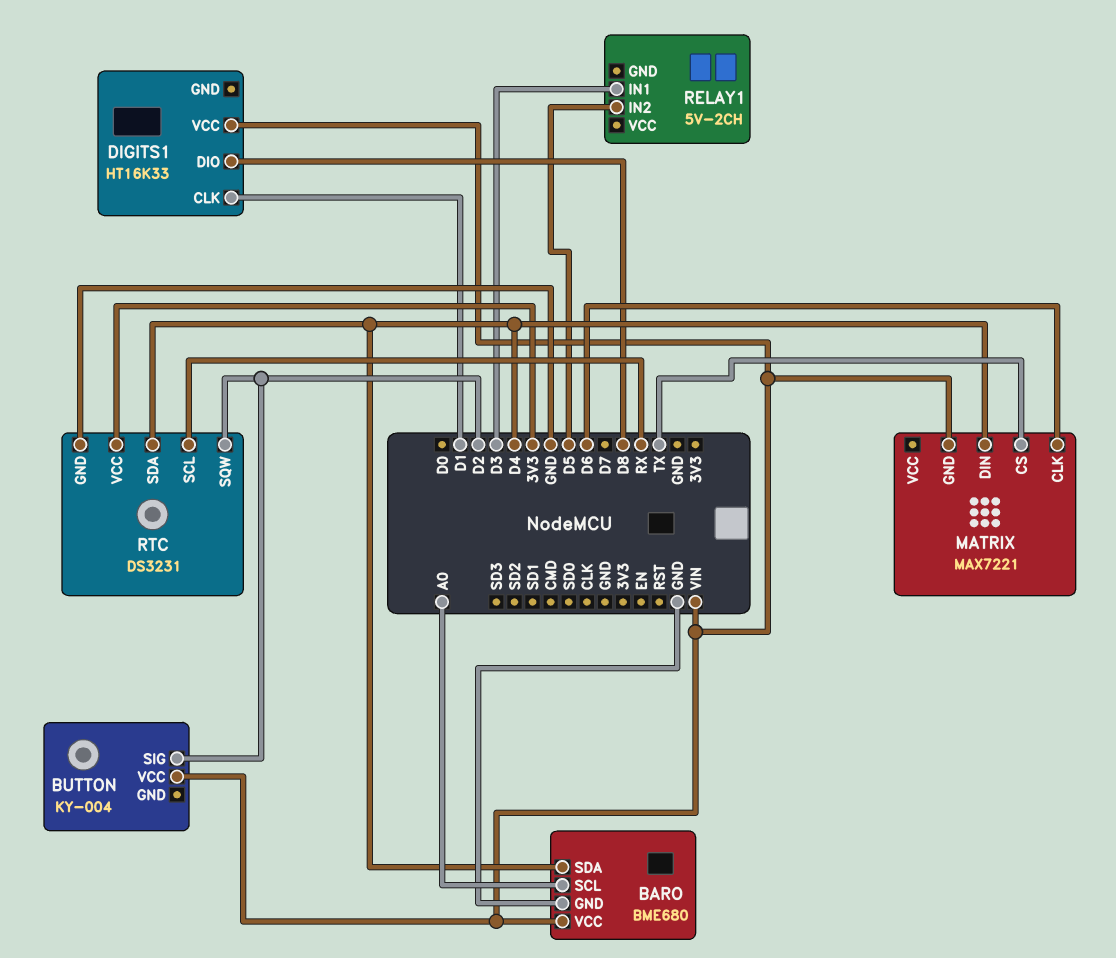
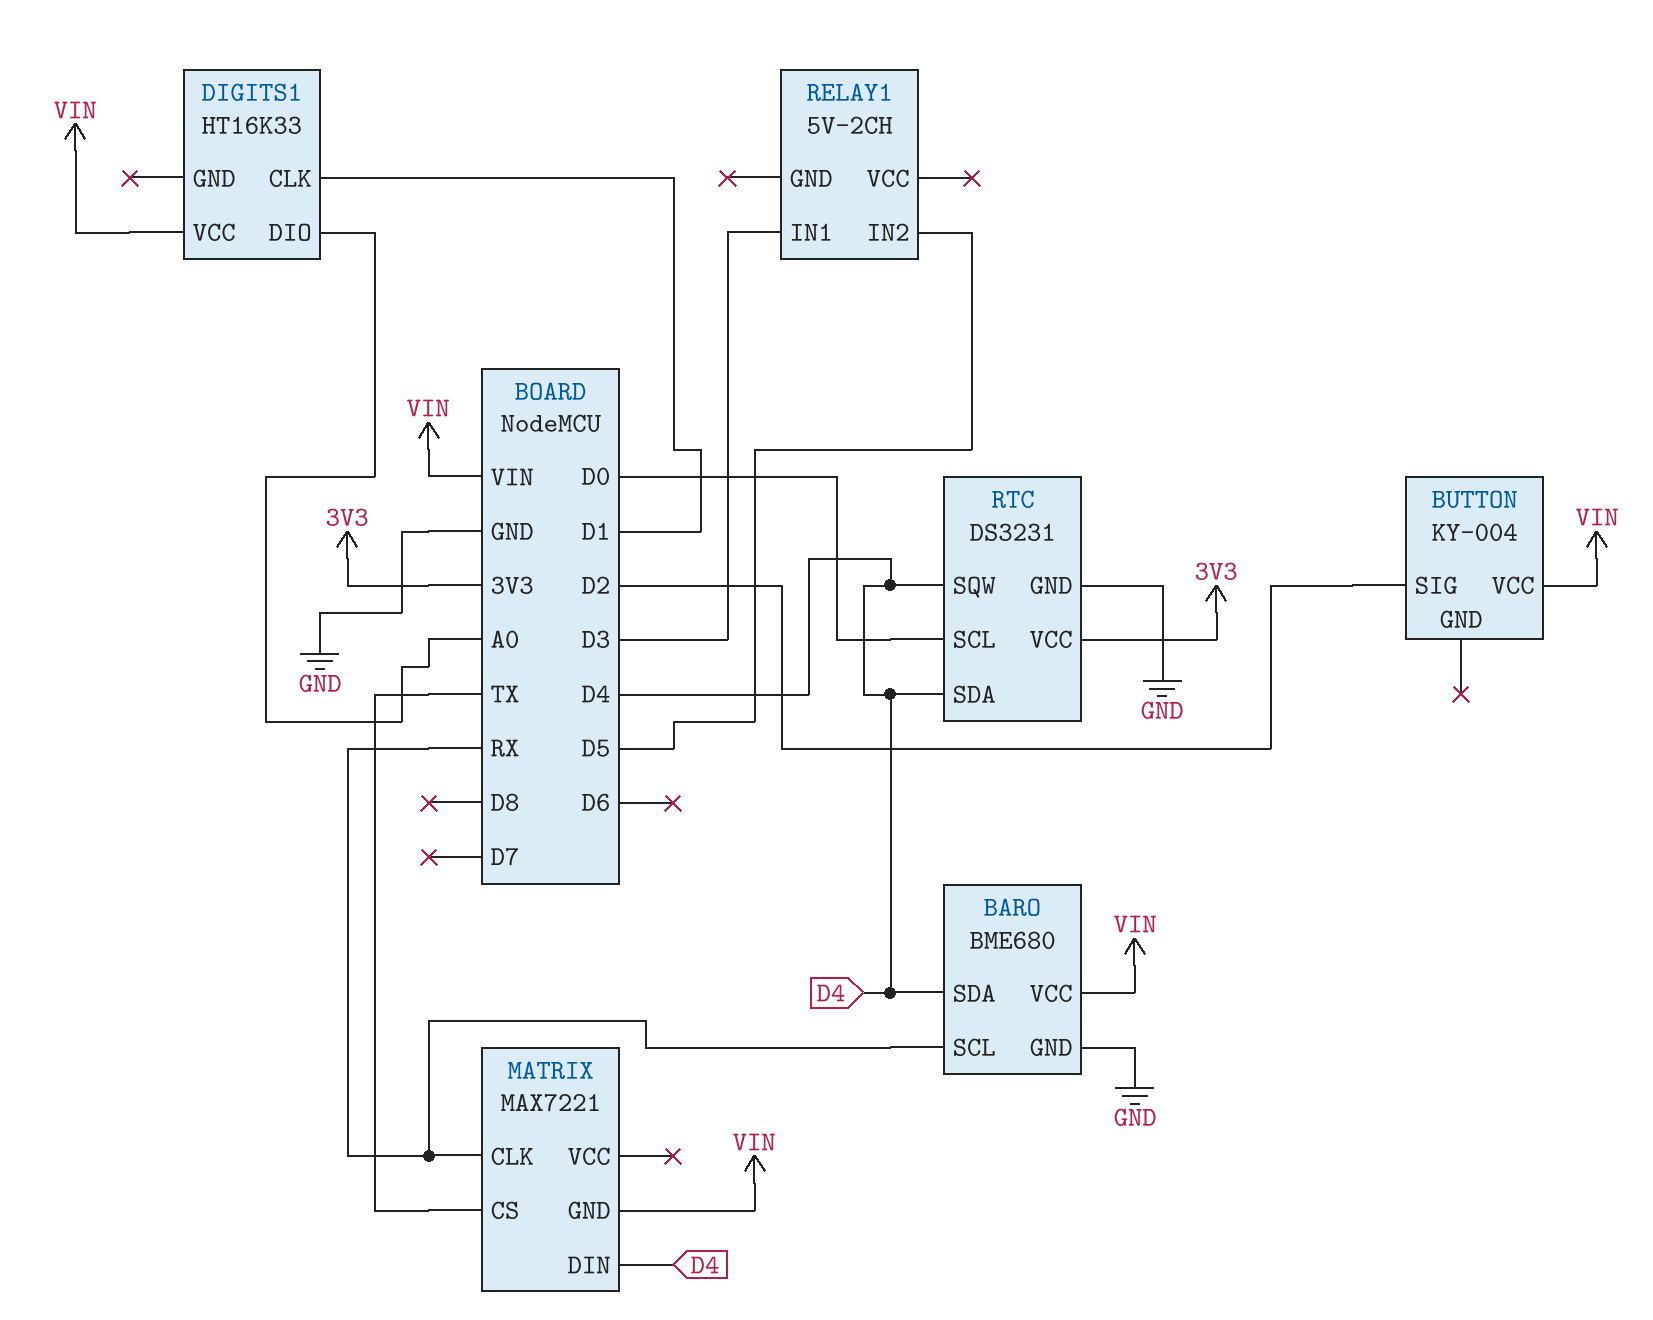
BARO pin SCL: A0 -> RX
DIGITS1 pin DIO: D8 -> A0
MATRIX pin CLK: D6 -> RX
RTC pin SCL: RX -> D0
RTC pin SQW: D2 -> D4

